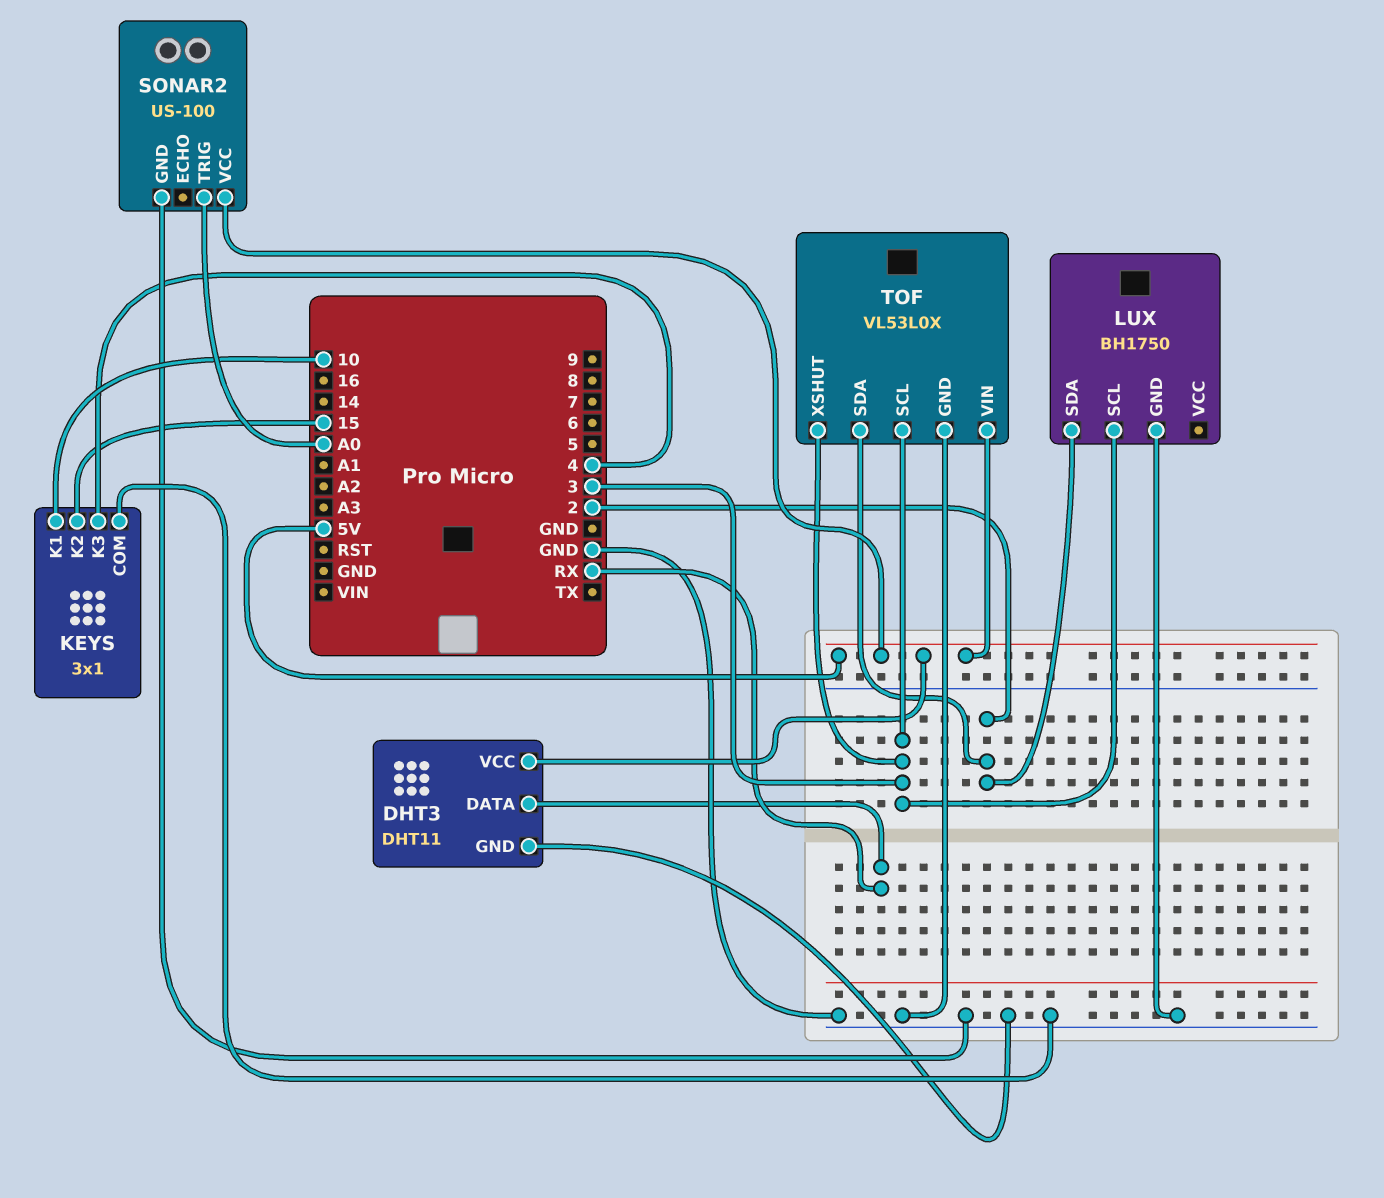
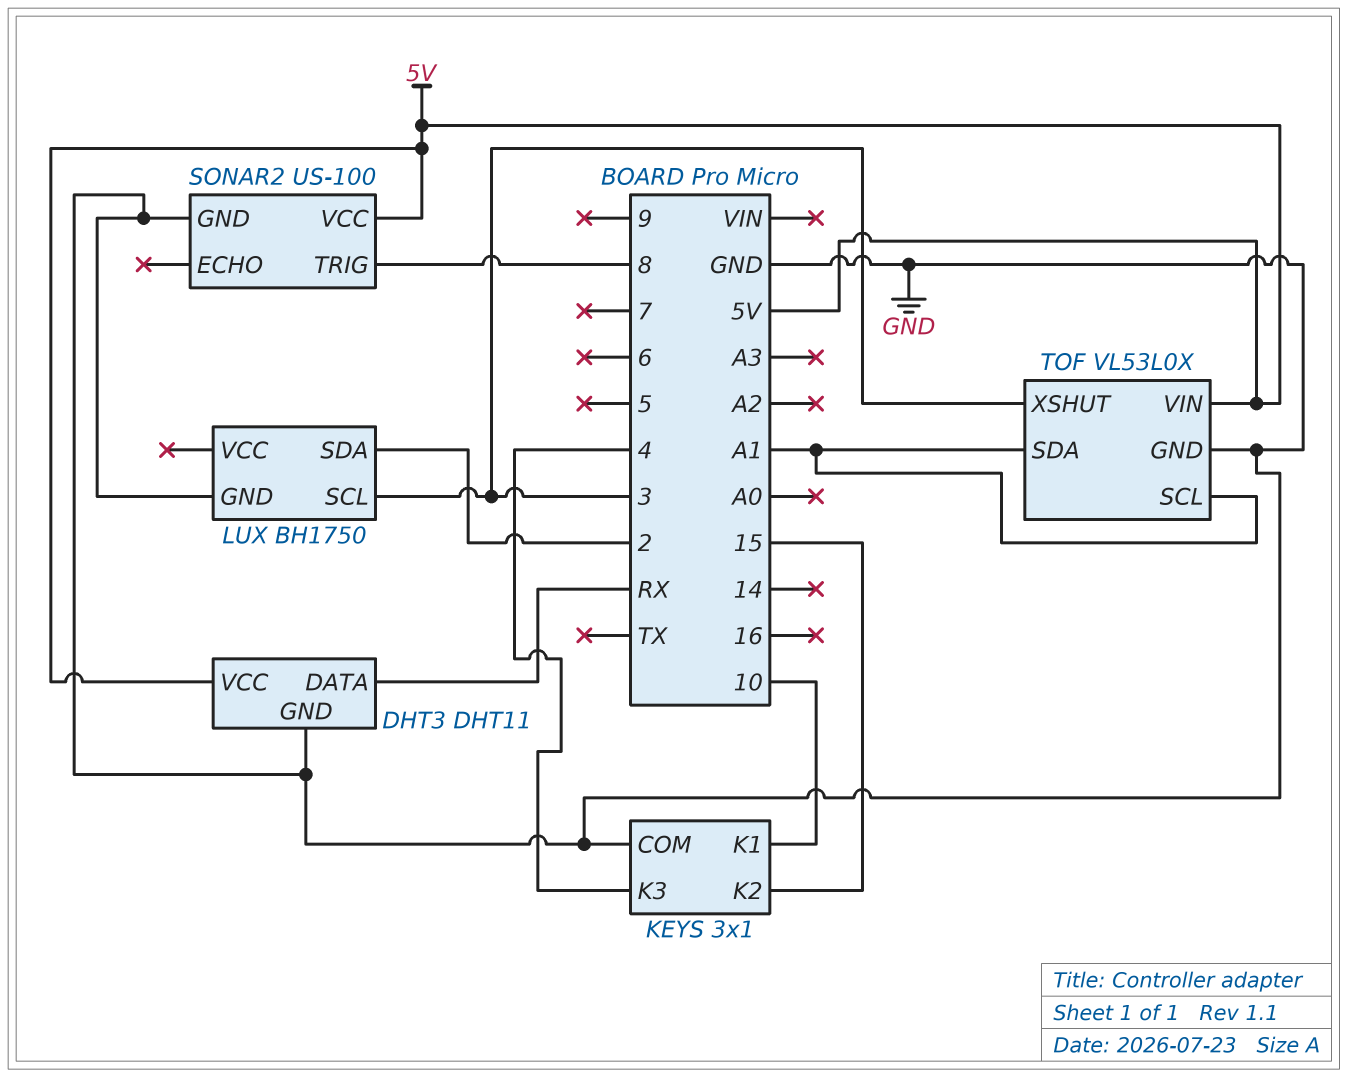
SONAR2 pin TRIG: A0 -> 8
TOF pin SCL: 3 -> A1
TOF pin SDA: 2 -> A1

